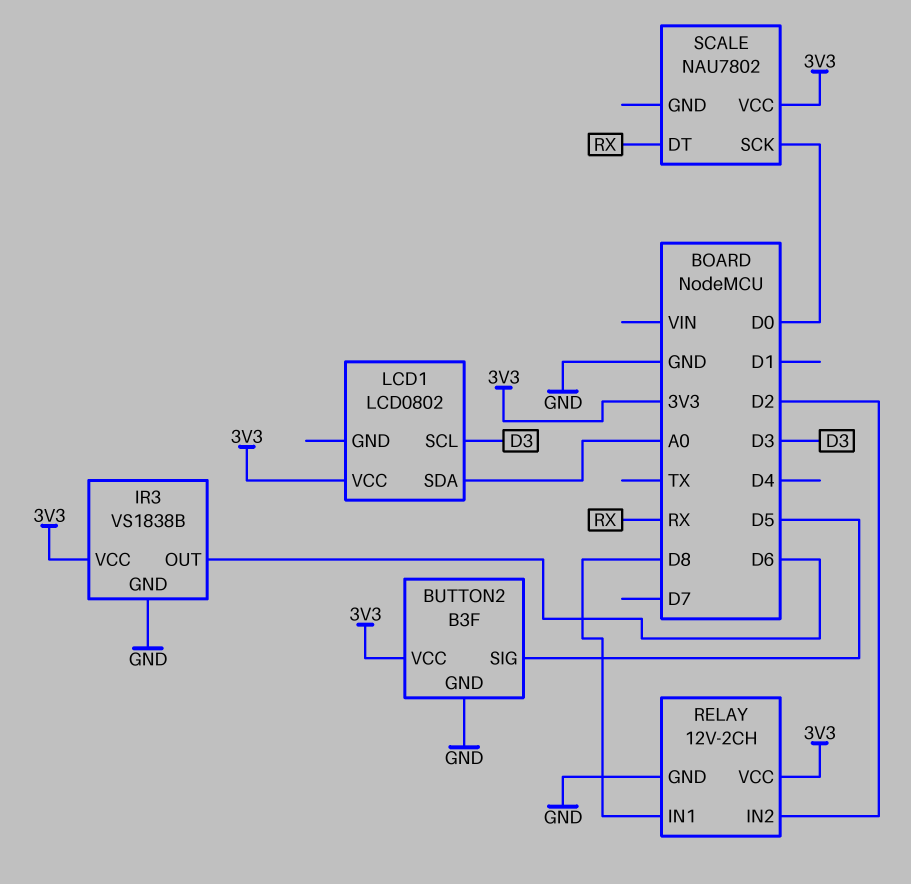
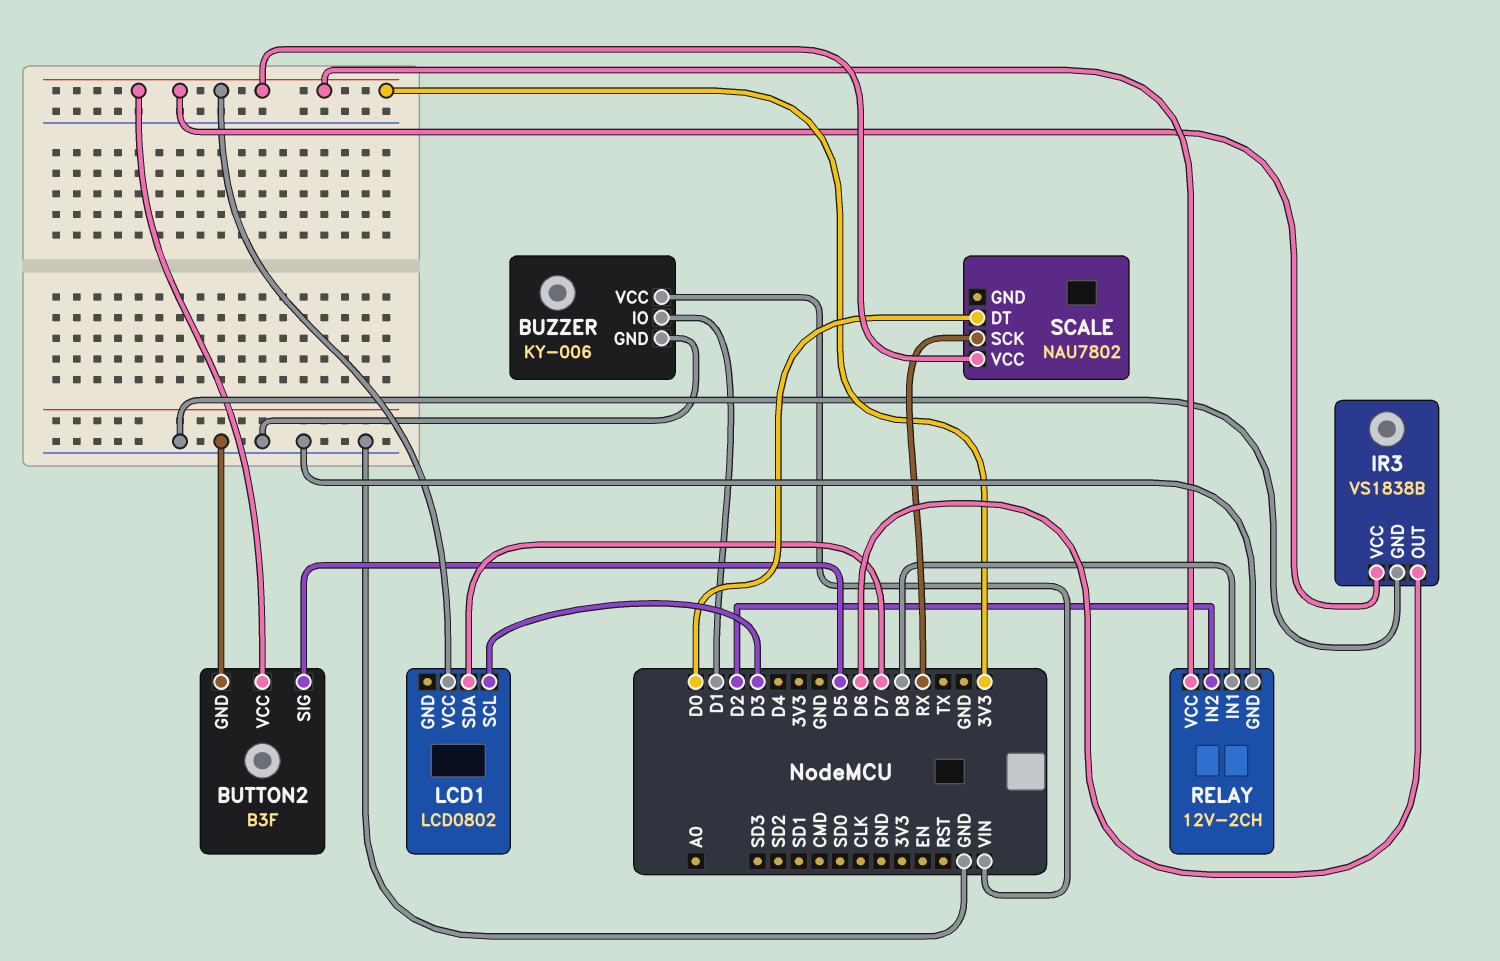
BUZZER: none -> KY-006
BUZZER pin GND: none -> GND
BUZZER pin IO: none -> D1
BUZZER pin VCC: none -> VIN
LCD1 pin SDA: A0 -> D7
SCALE pin DT: RX -> D0
SCALE pin SCK: D0 -> RX

